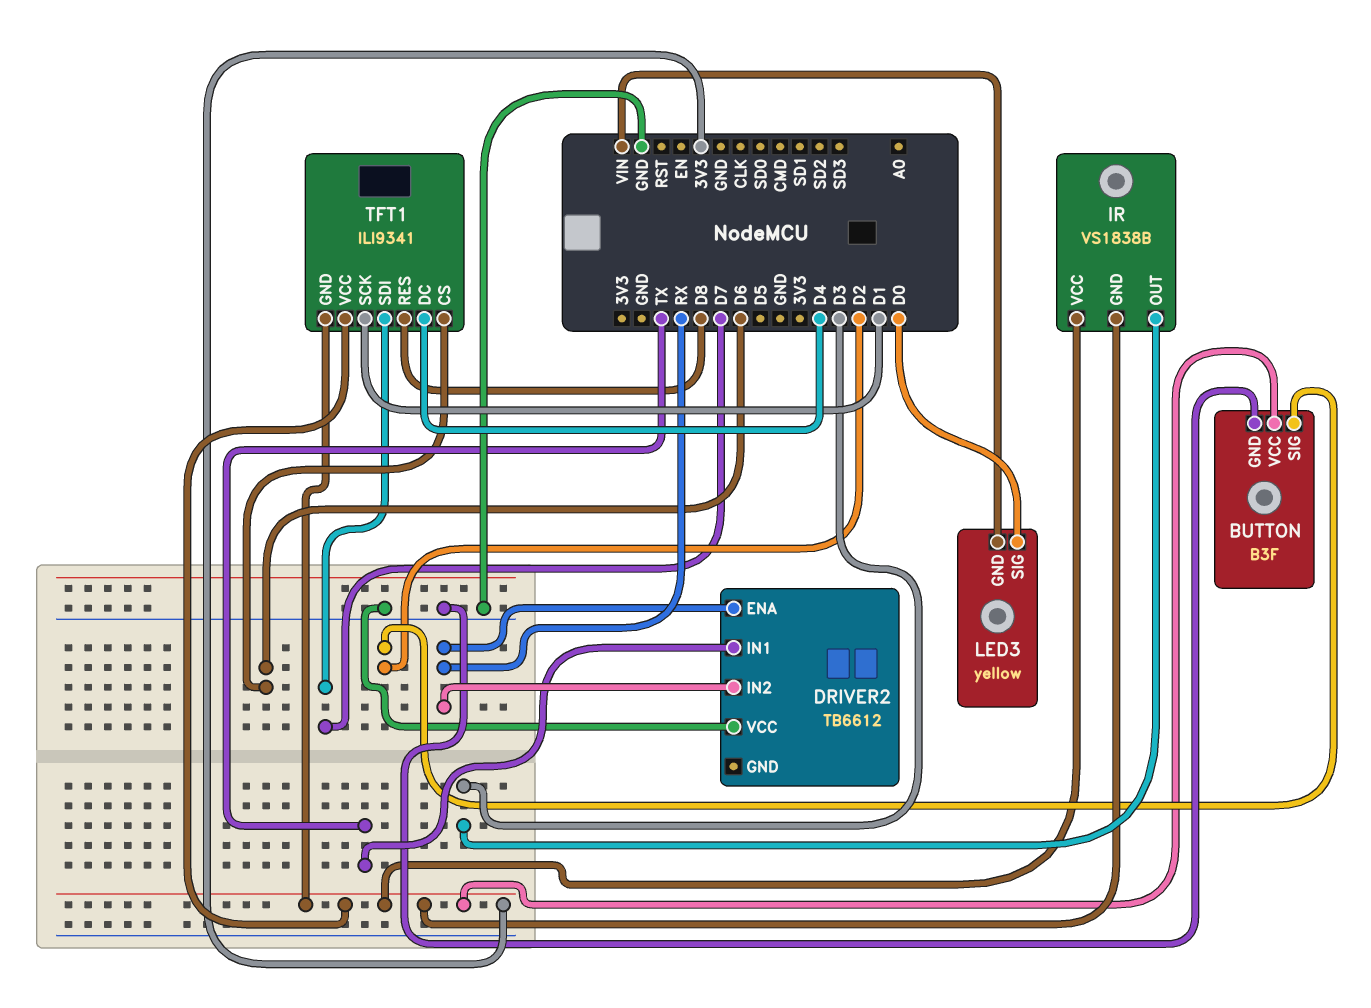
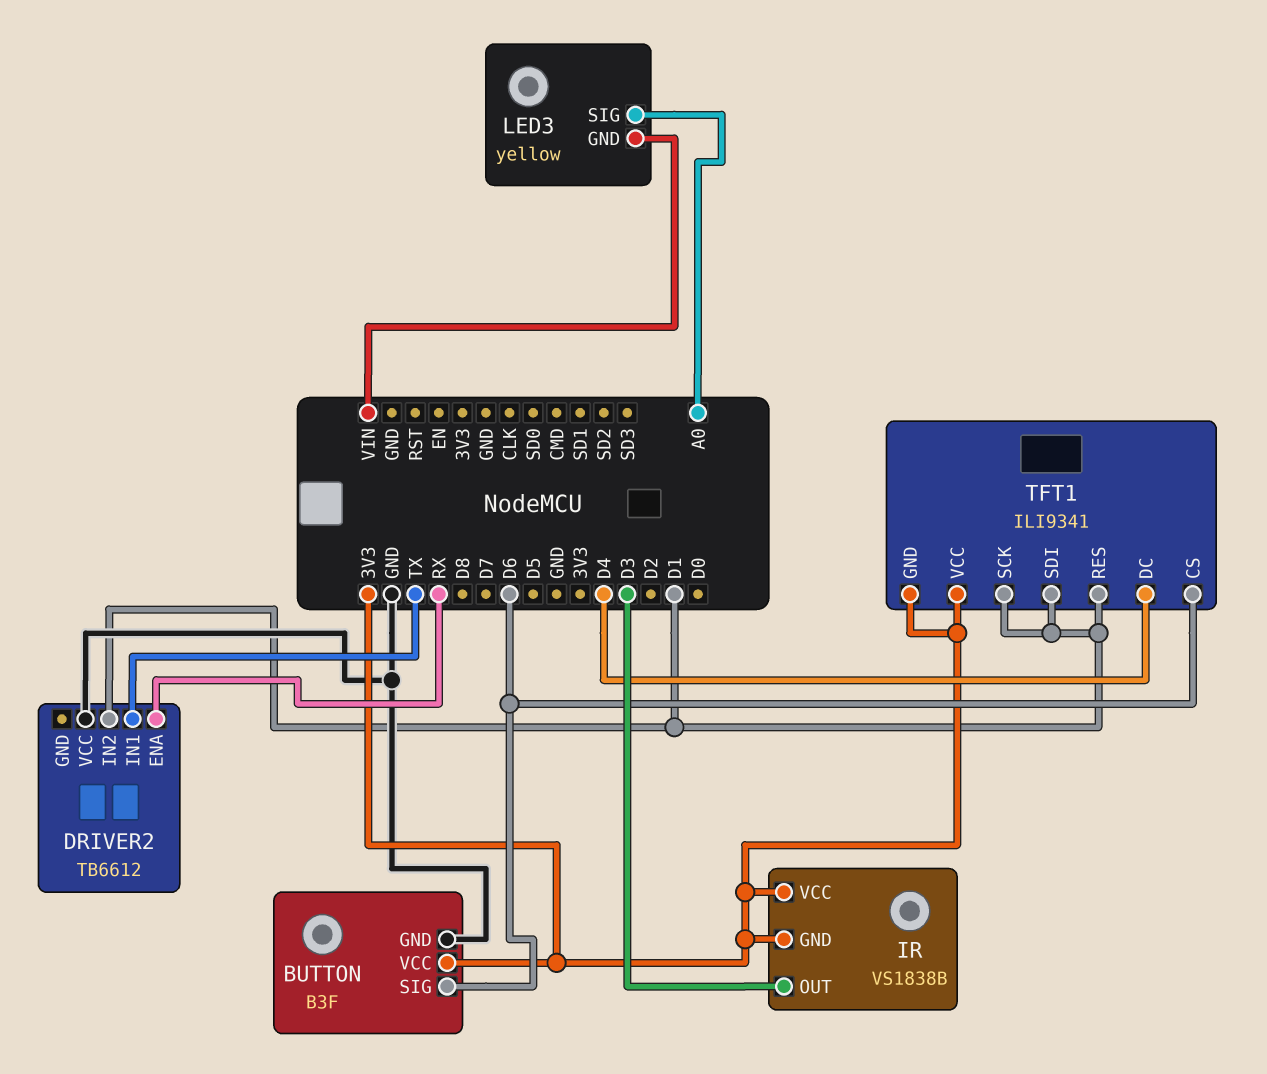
BUTTON pin SIG: D2 -> D6
DRIVER2 pin IN2: RX -> D1
LED3 pin SIG: D0 -> A0
TFT1 pin RES: D8 -> D1
TFT1 pin SDI: D7 -> D1

